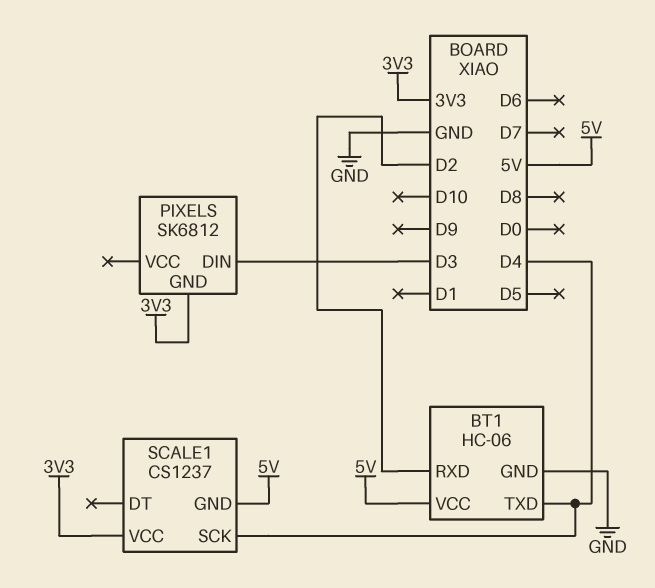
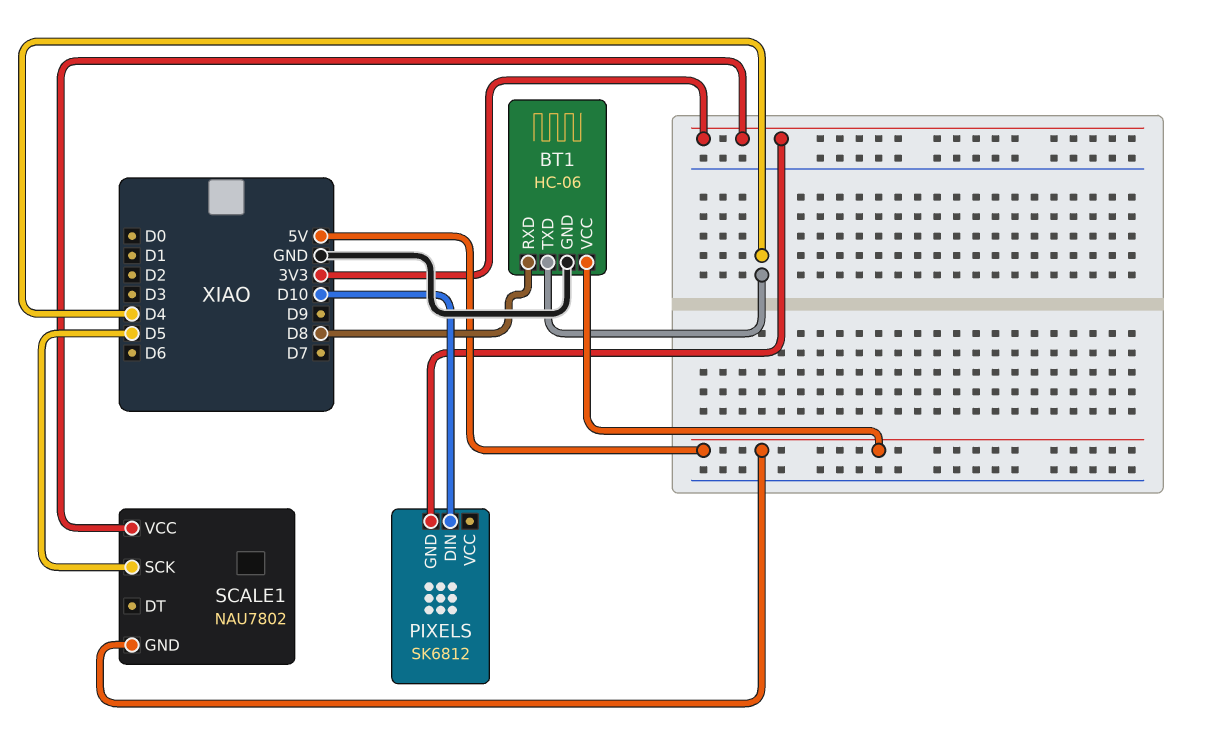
BT1 pin RXD: D2 -> D8
PIXELS pin DIN: D3 -> D10
SCALE1: CS1237 -> NAU7802
SCALE1 pin SCK: D4 -> D5

